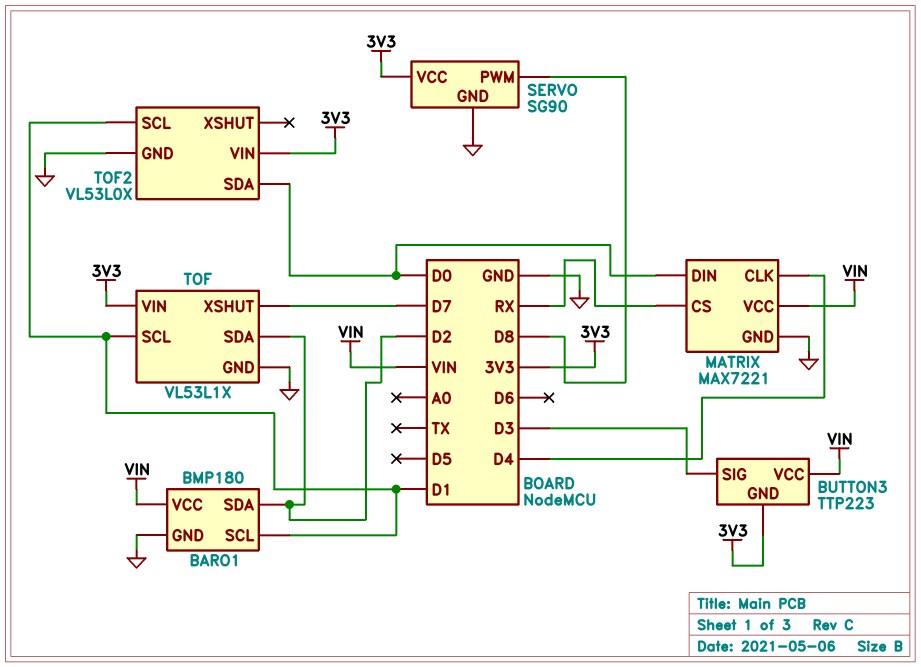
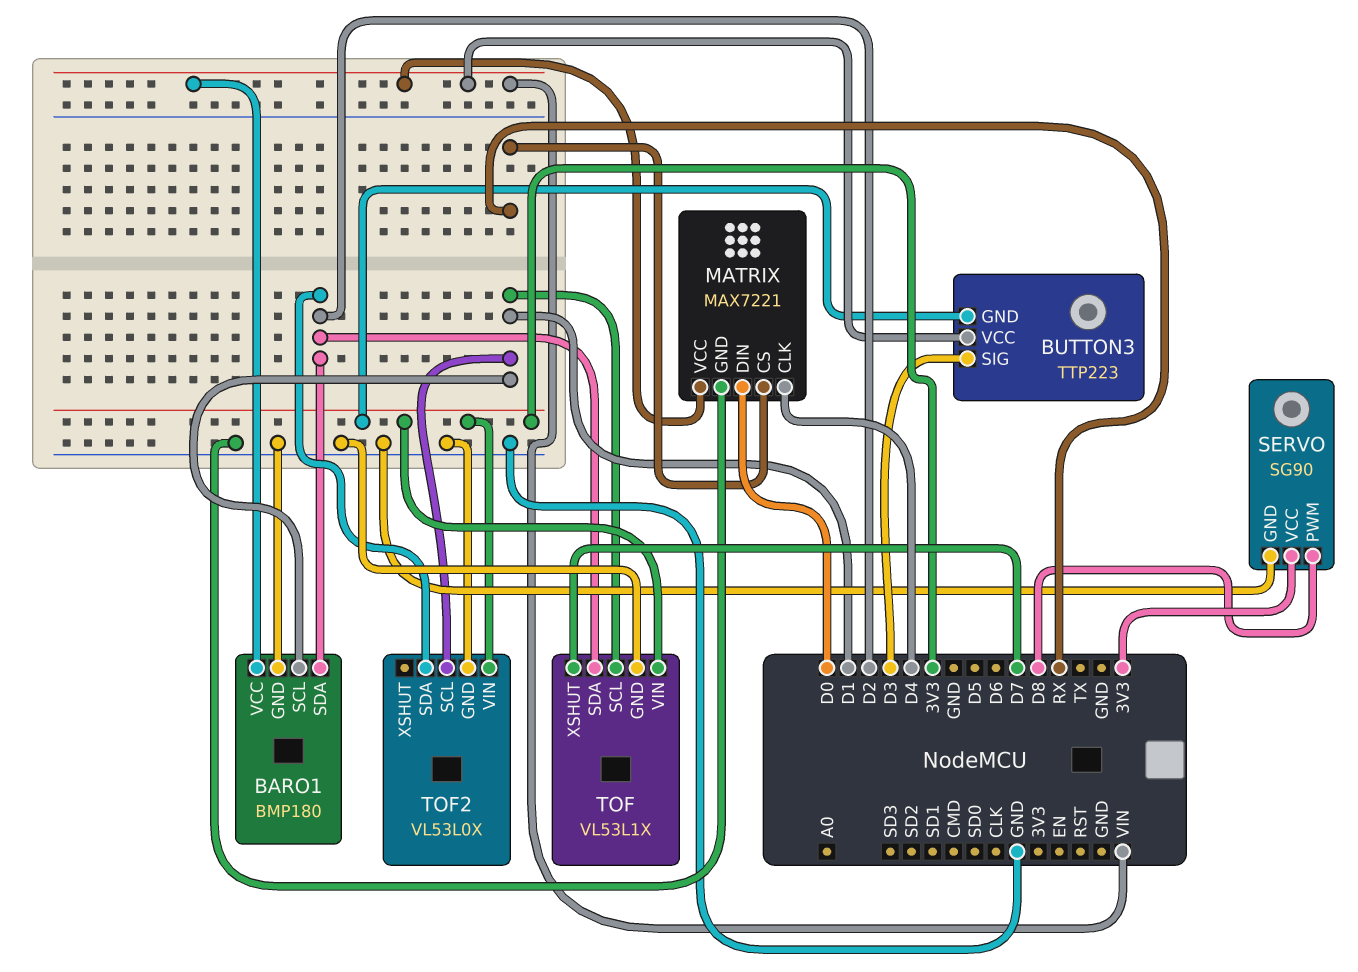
TOF2 pin SDA: D0 -> D2

